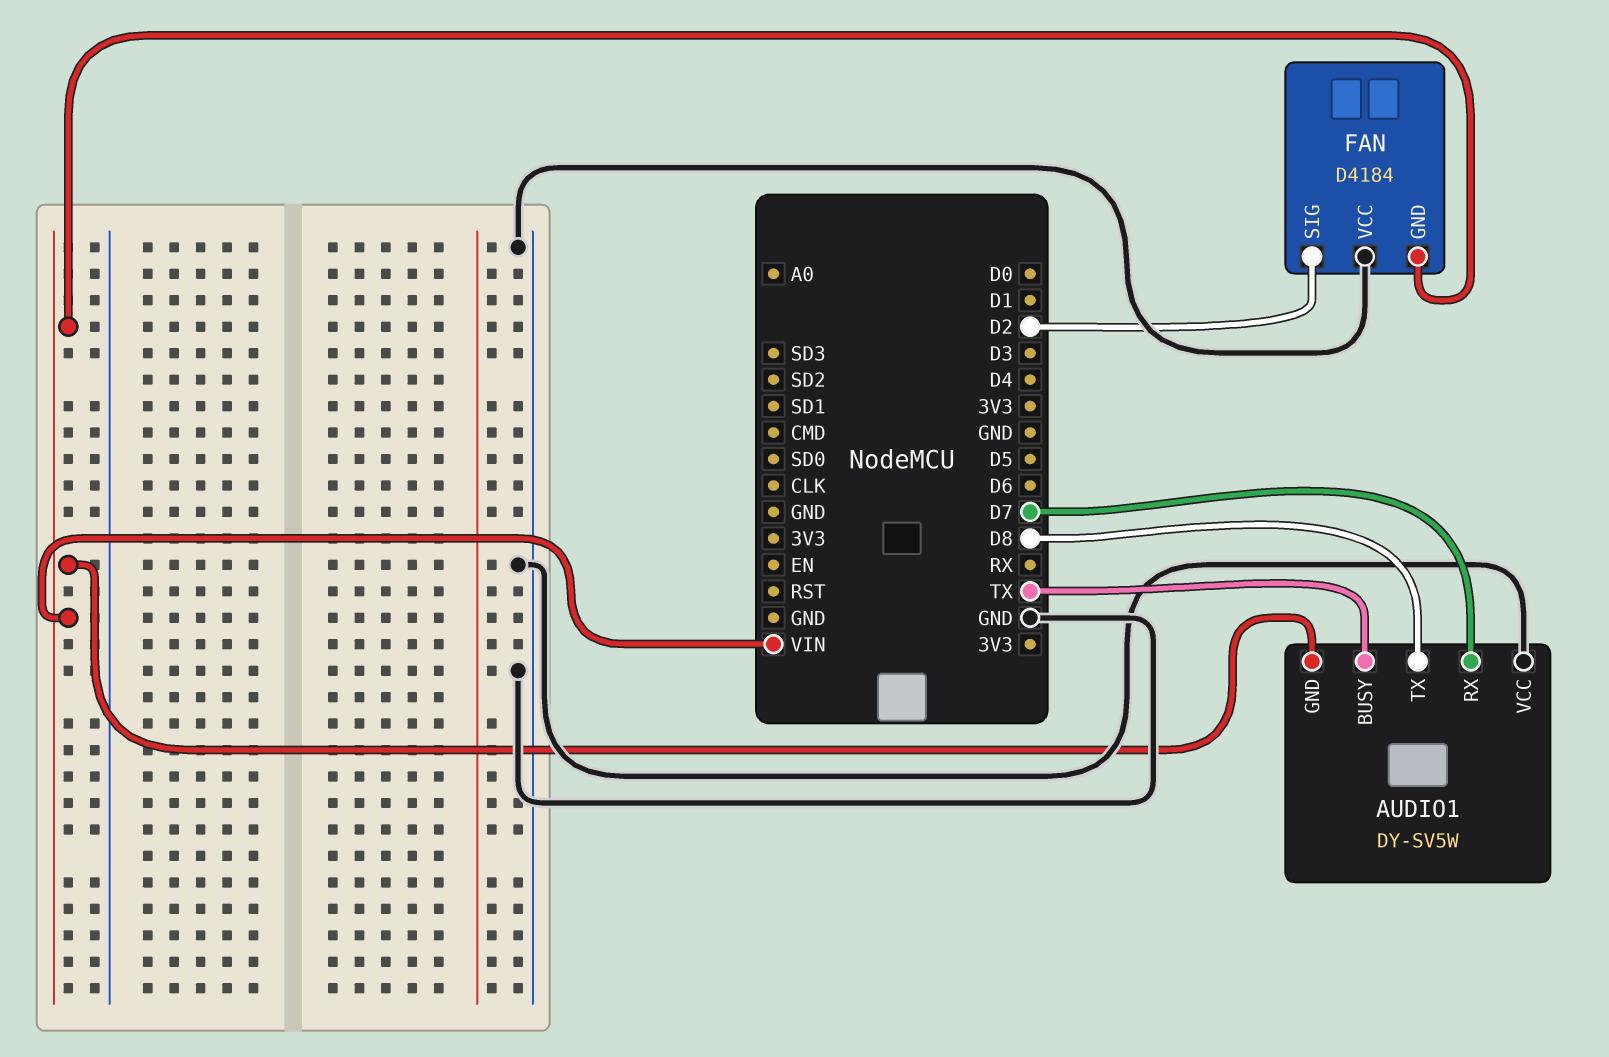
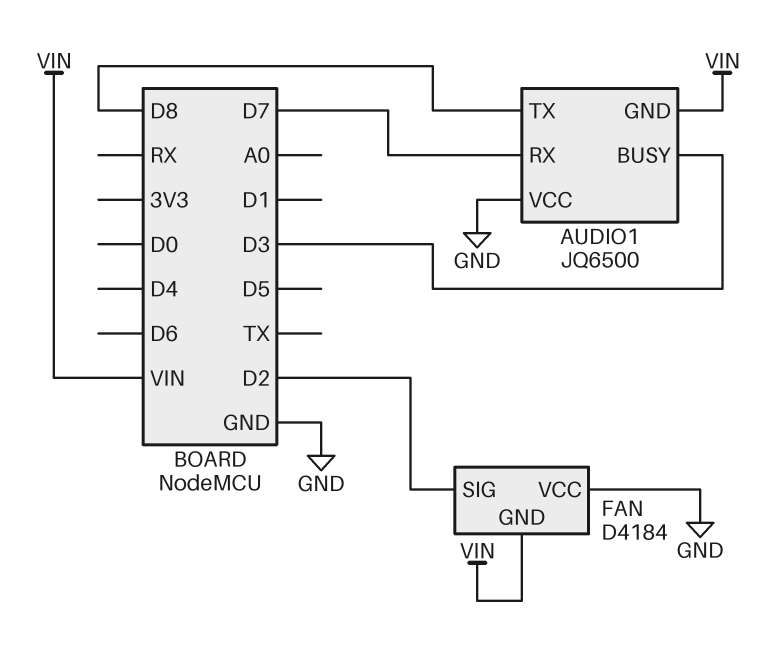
AUDIO1: DY-SV5W -> JQ6500
AUDIO1 pin BUSY: TX -> D3

